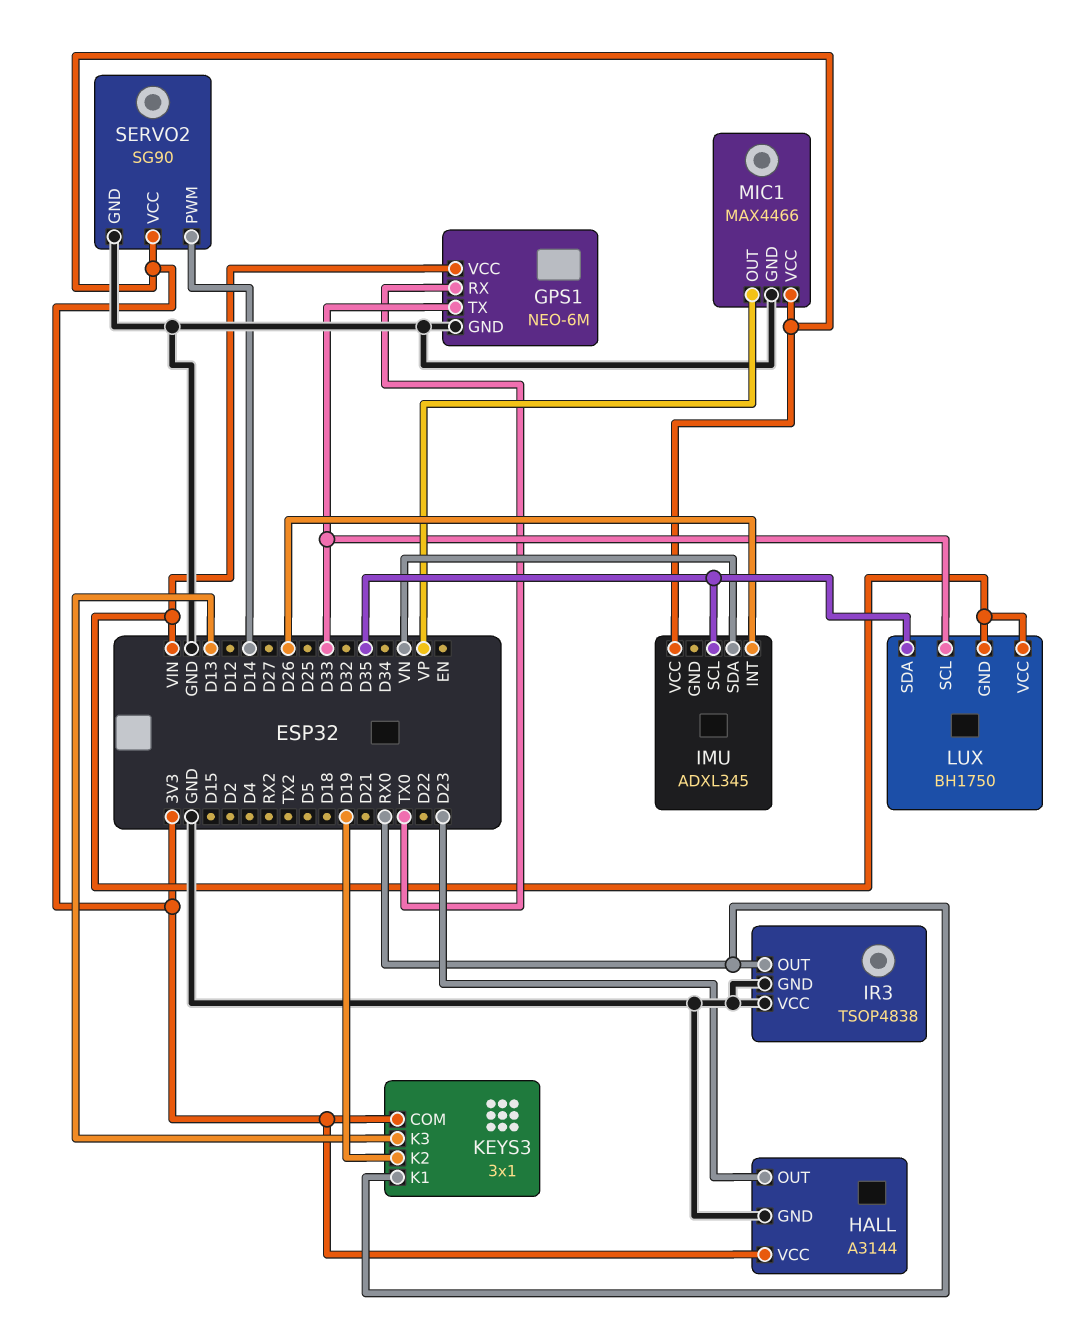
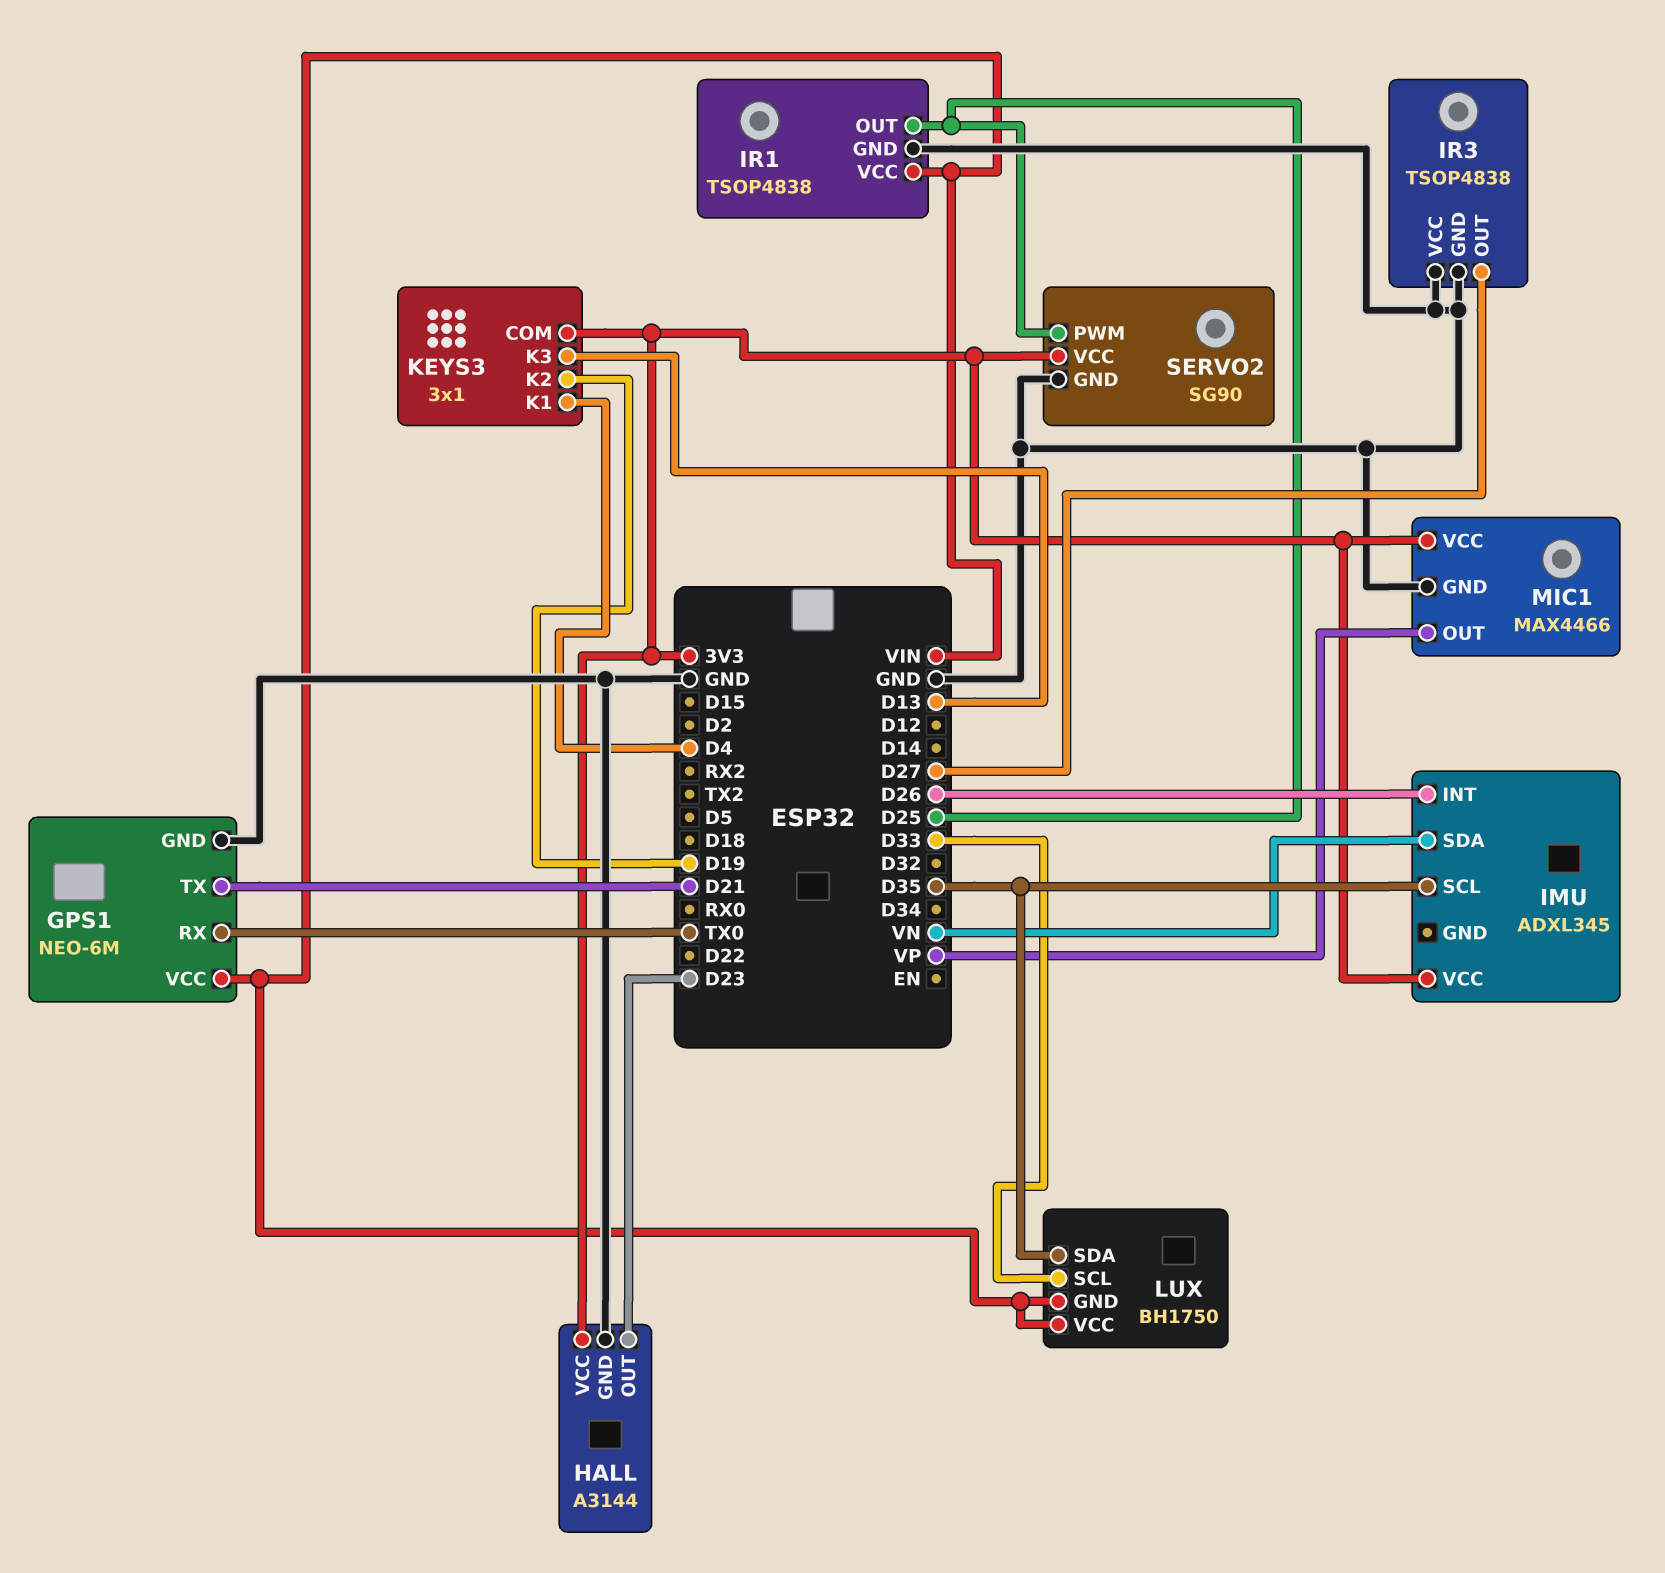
GPS1 pin TX: D33 -> D21
IR1: none -> TSOP4838
IR1 pin GND: none -> GND
IR1 pin OUT: none -> D25
IR1 pin VCC: none -> VIN
IR3 pin OUT: RX0 -> D27
KEYS3 pin K1: RX0 -> D4
SERVO2 pin PWM: D14 -> D25

